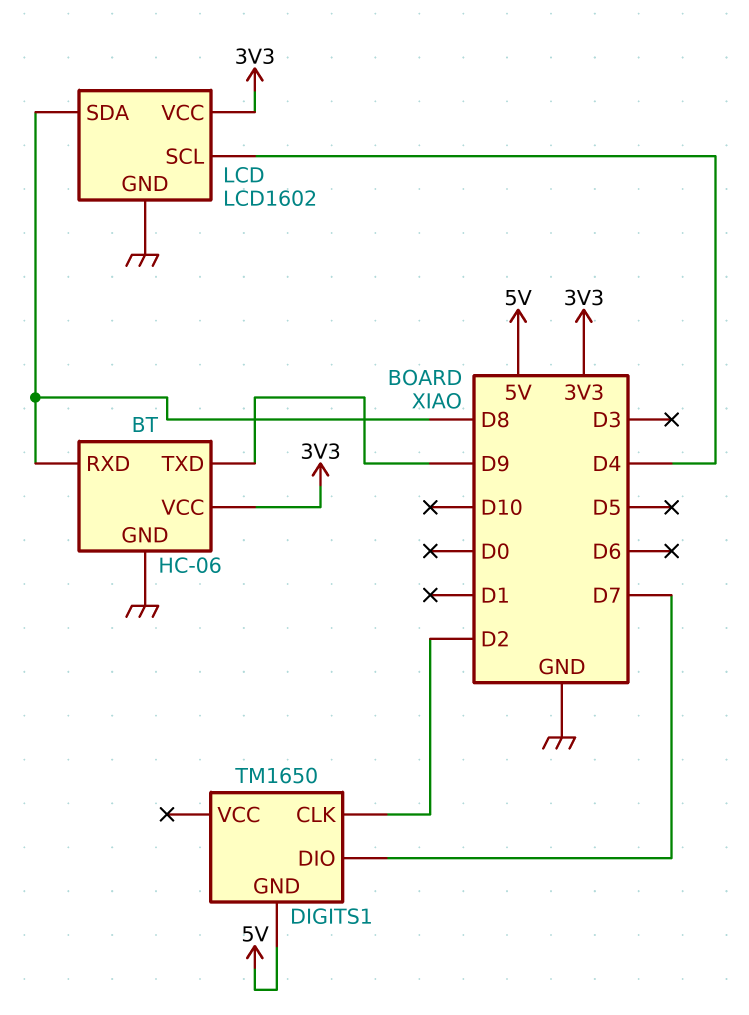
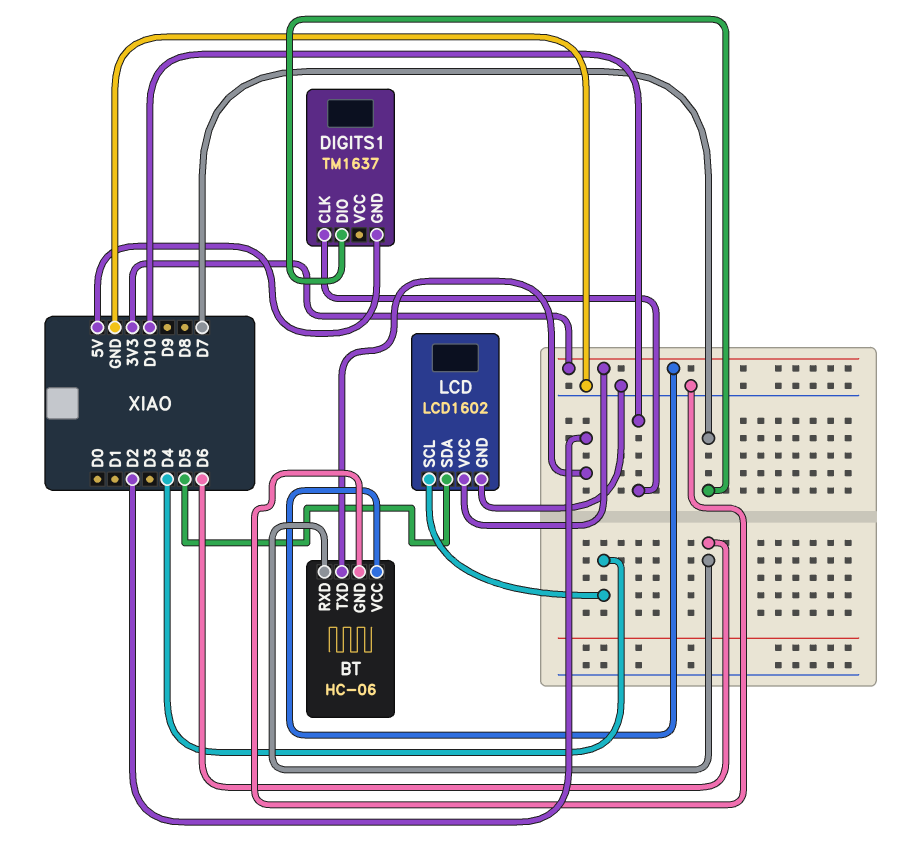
BT pin RXD: D8 -> D6
BT pin TXD: D9 -> D2
DIGITS1: TM1650 -> TM1637
DIGITS1 pin CLK: D2 -> D10
LCD pin SDA: D8 -> D5

